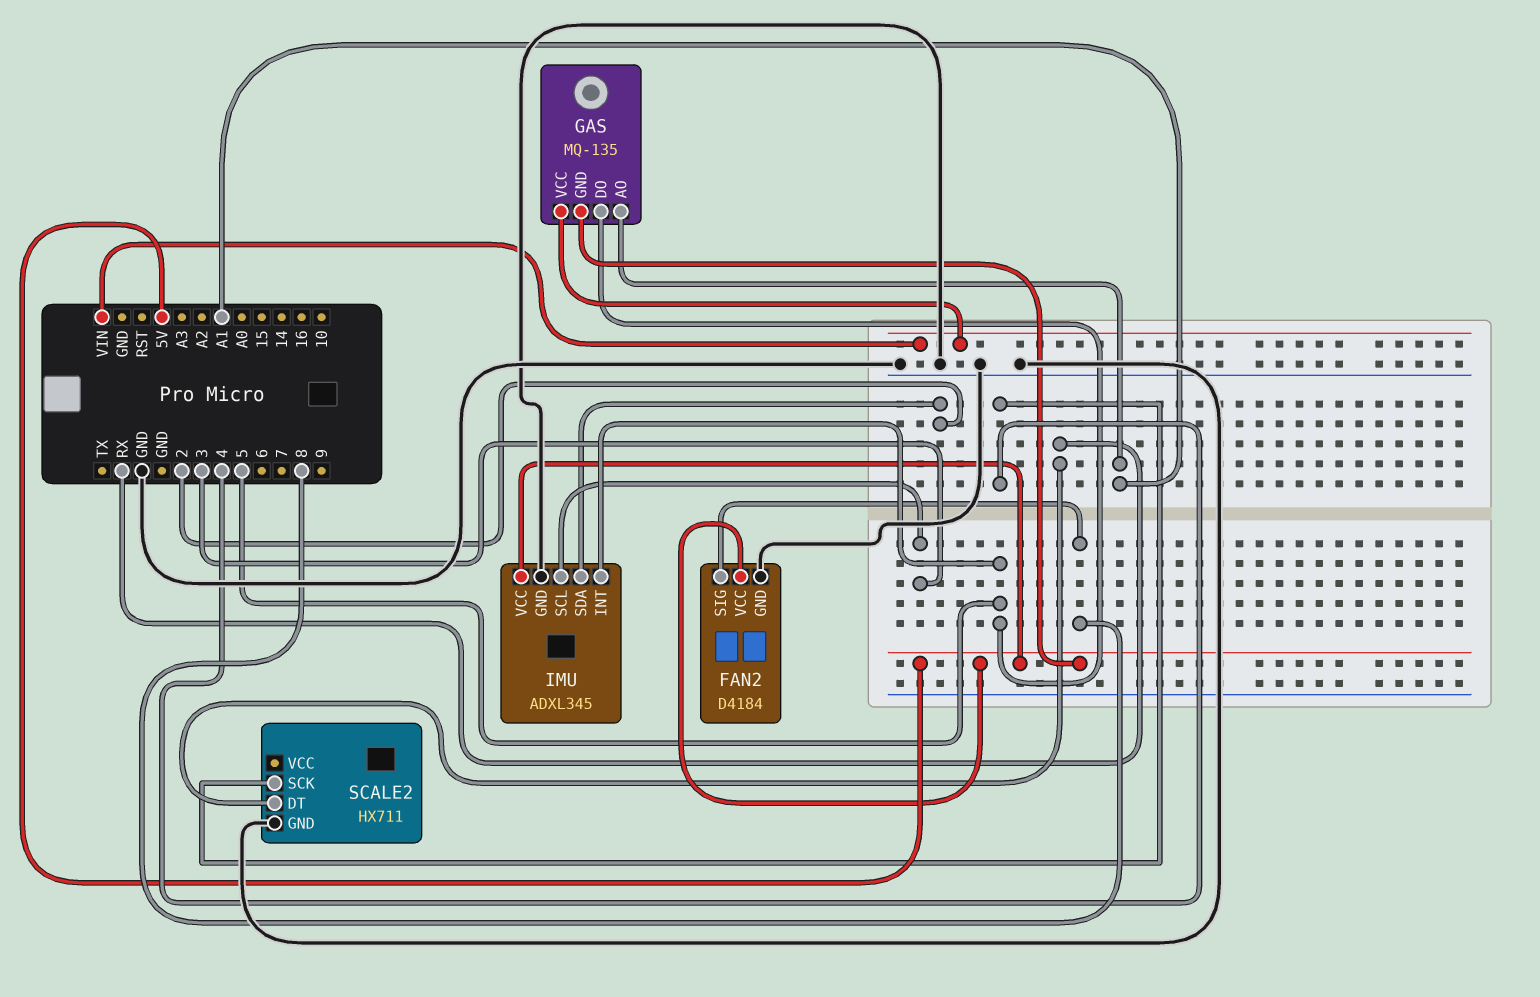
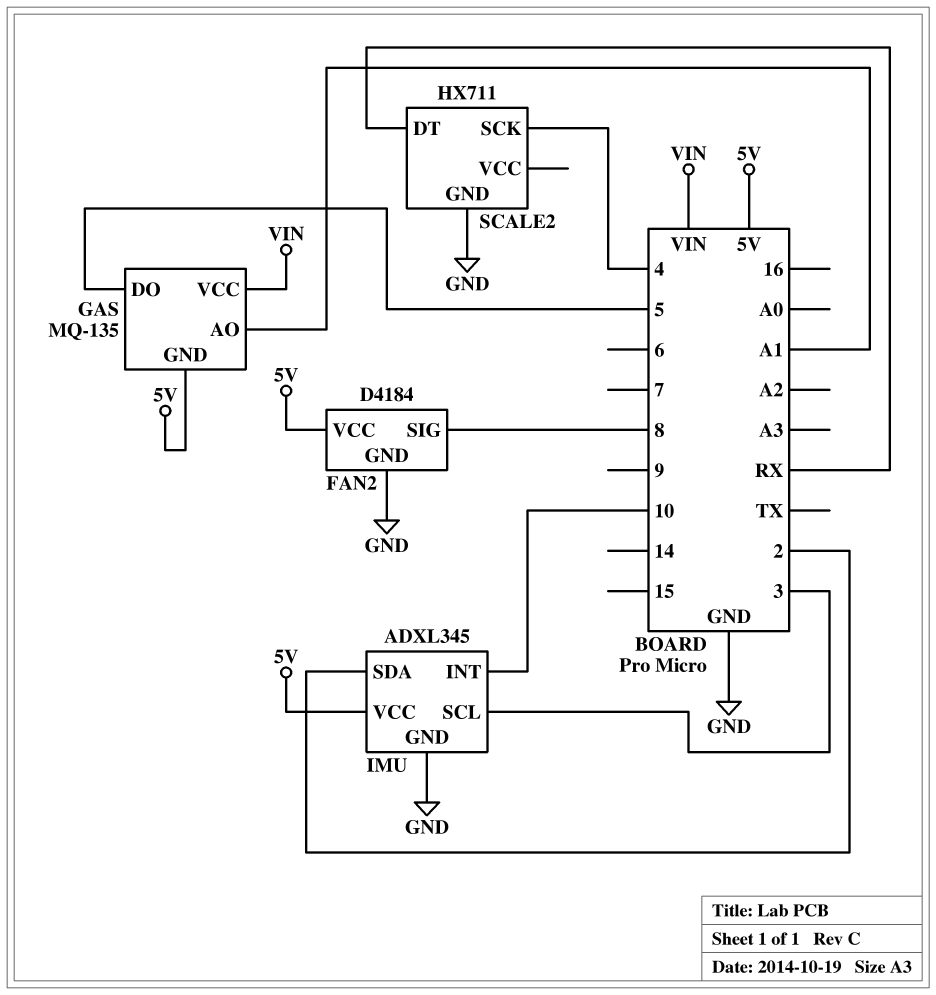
IMU pin INT: 5 -> 10

